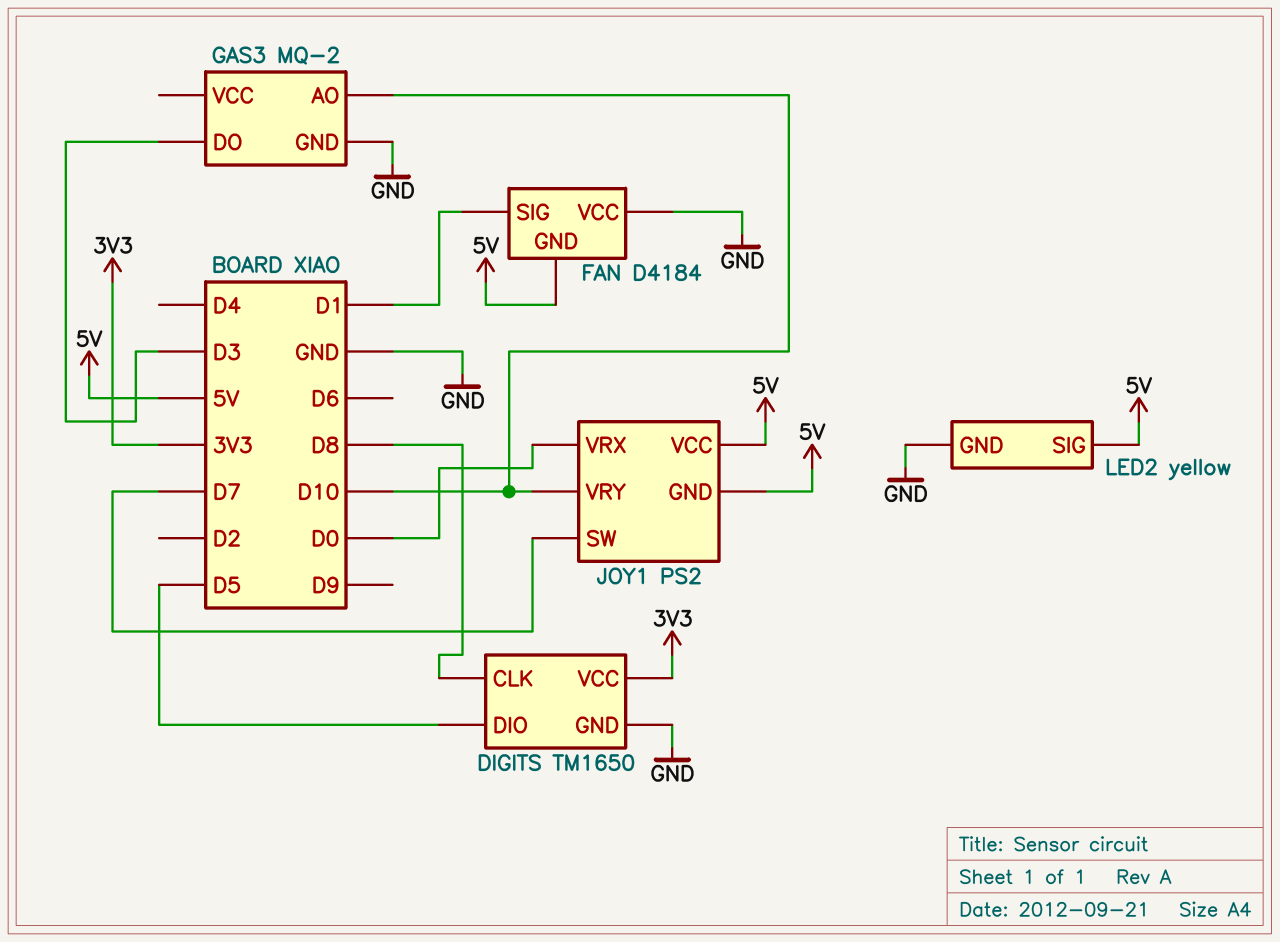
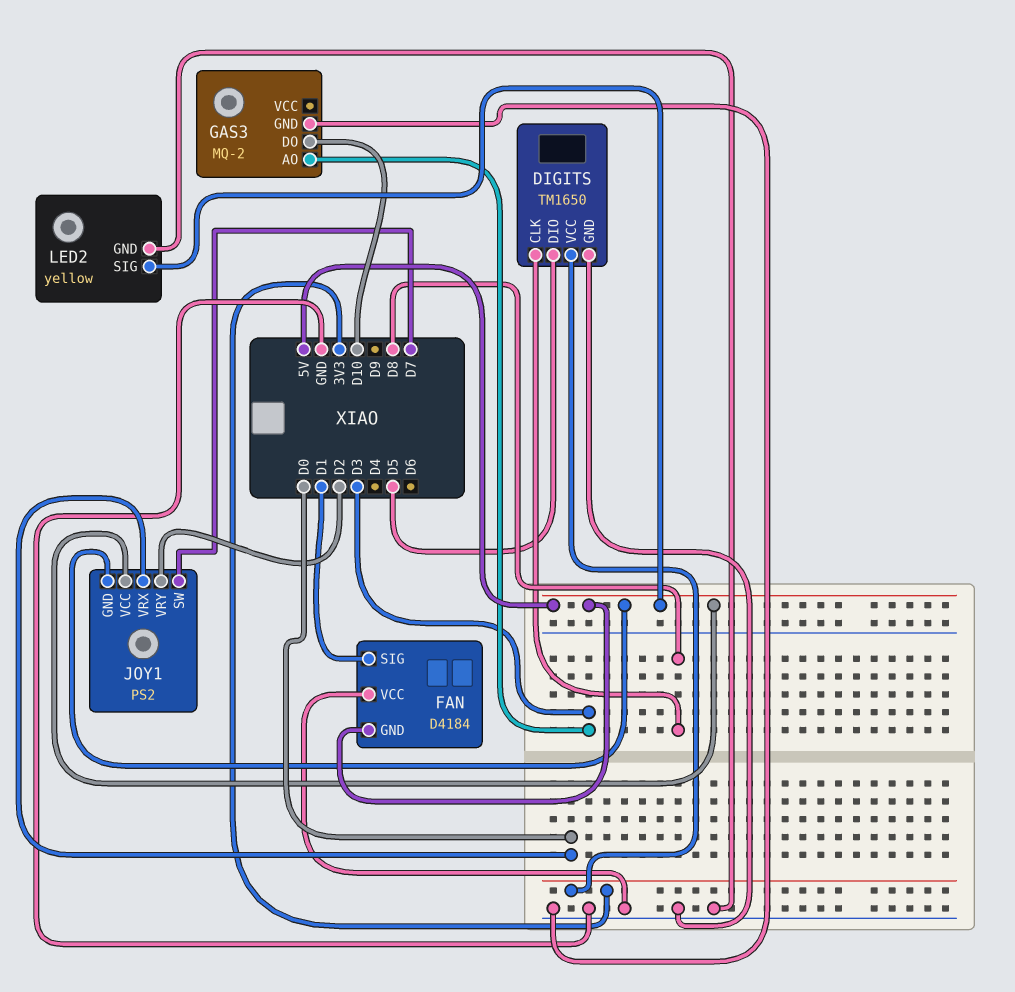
GAS3 pin AO: D10 -> D3
GAS3 pin DO: D3 -> D10
JOY1 pin VRY: D10 -> D2

